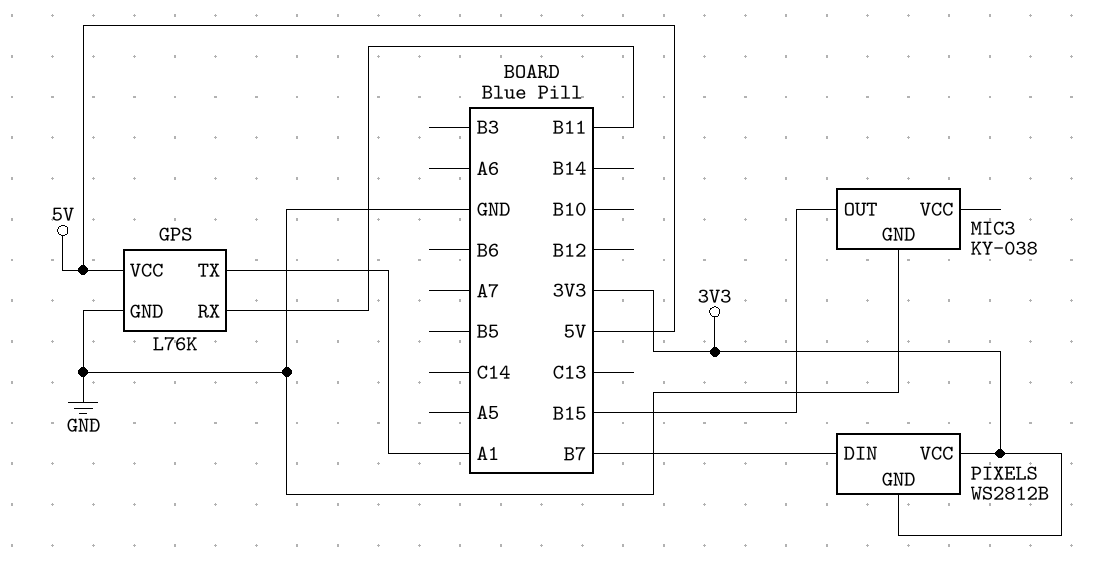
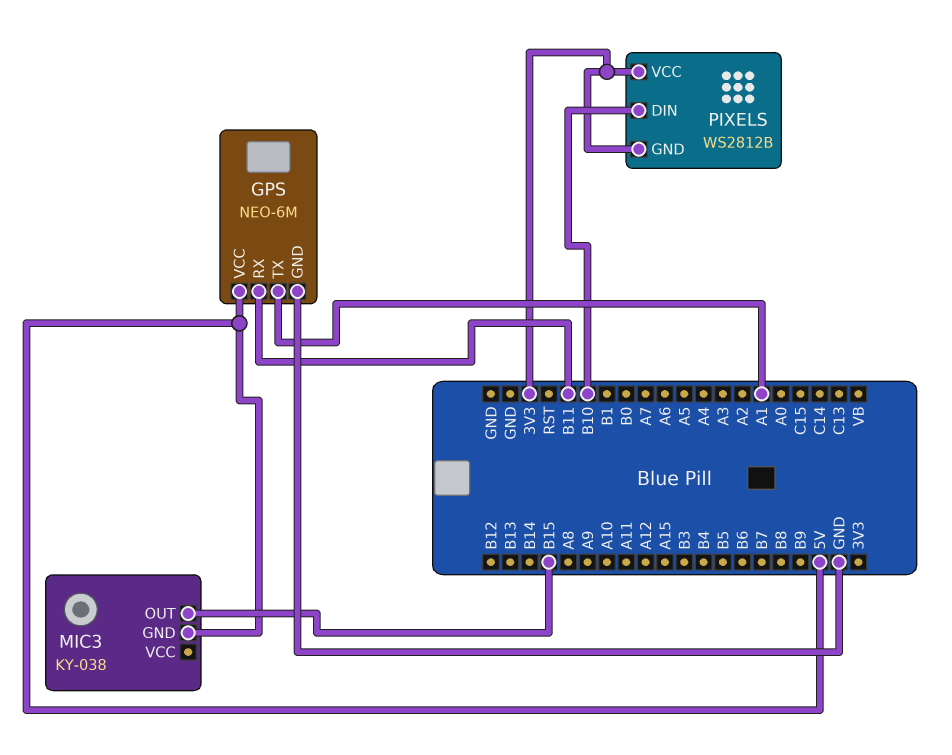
GPS: L76K -> NEO-6M
MIC3 pin GND: GND -> 5V
PIXELS pin DIN: B7 -> B10

